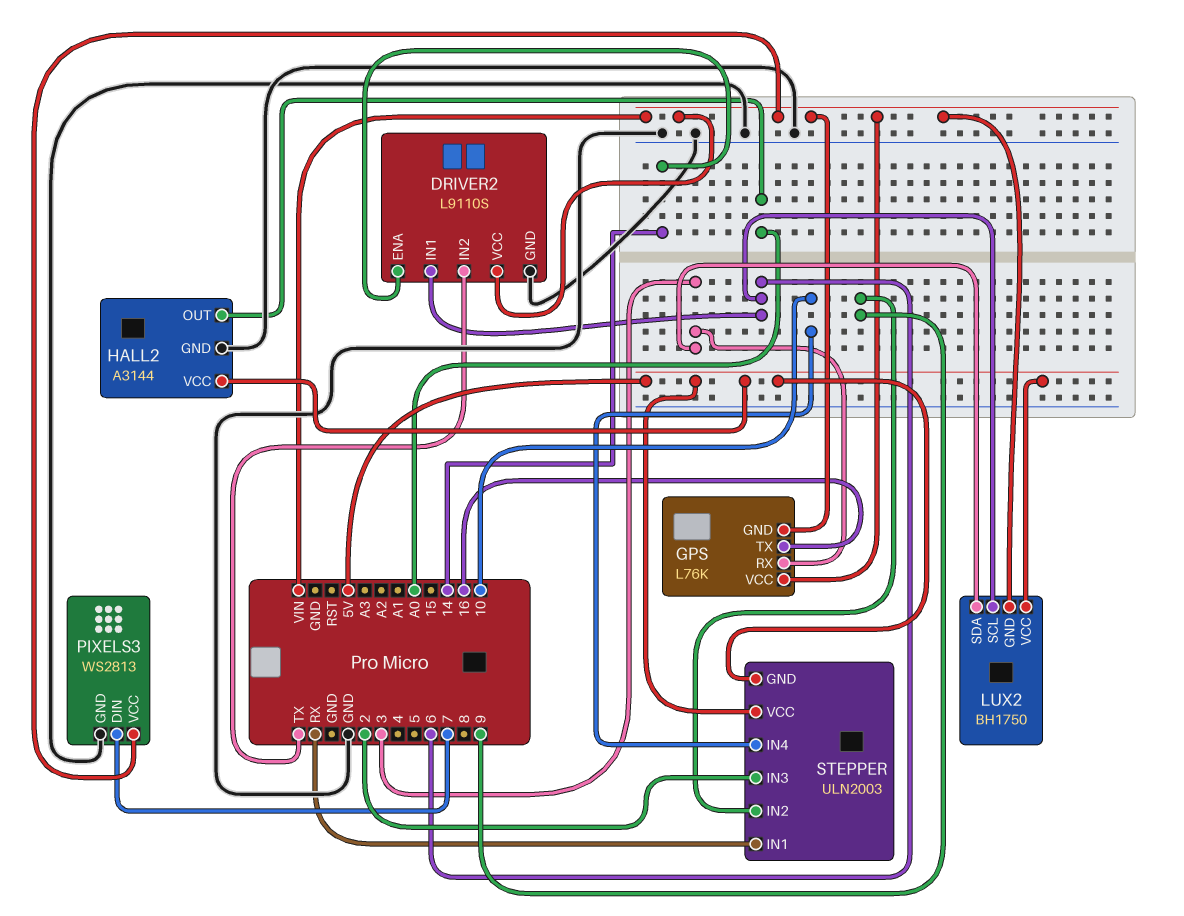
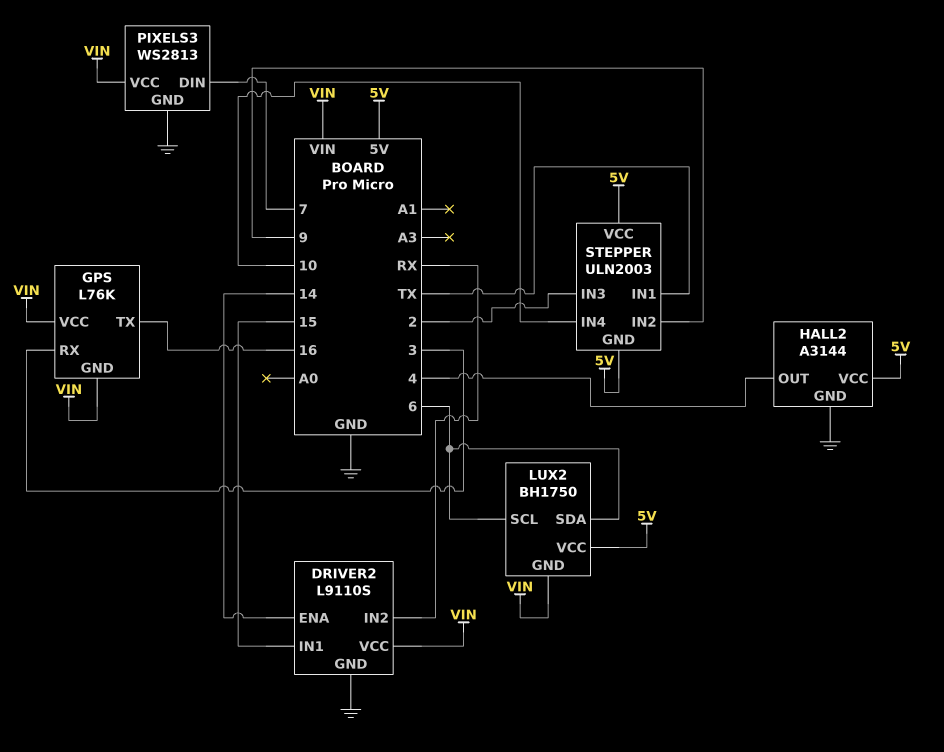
DRIVER2 pin IN1: 6 -> 15
DRIVER2 pin IN2: TX -> RX
HALL2 pin OUT: A0 -> 4
LUX2 pin SDA: 3 -> 6
STEPPER pin IN1: RX -> TX

